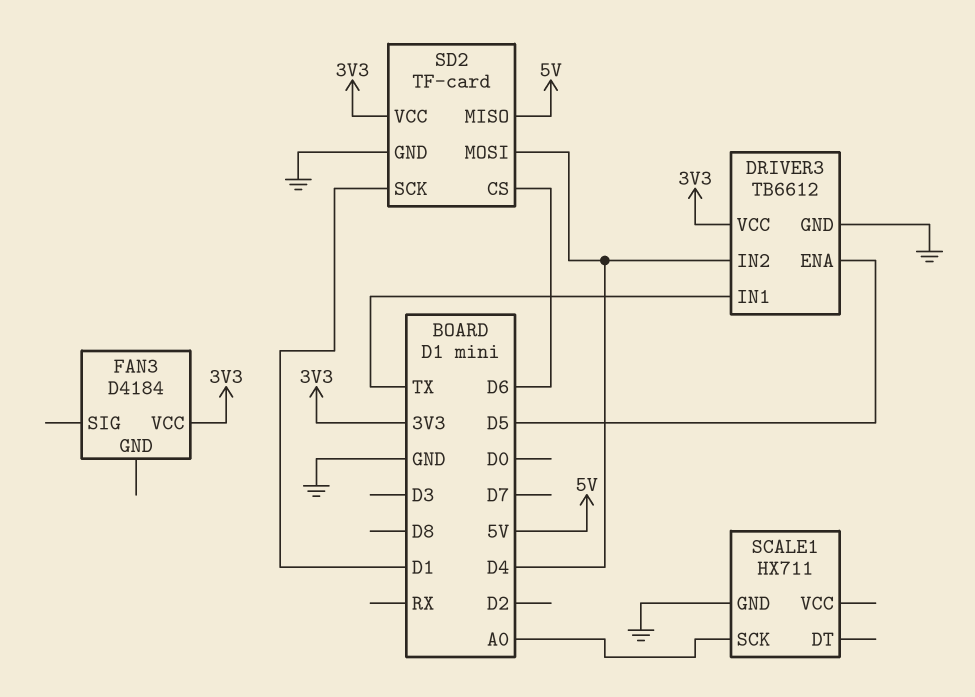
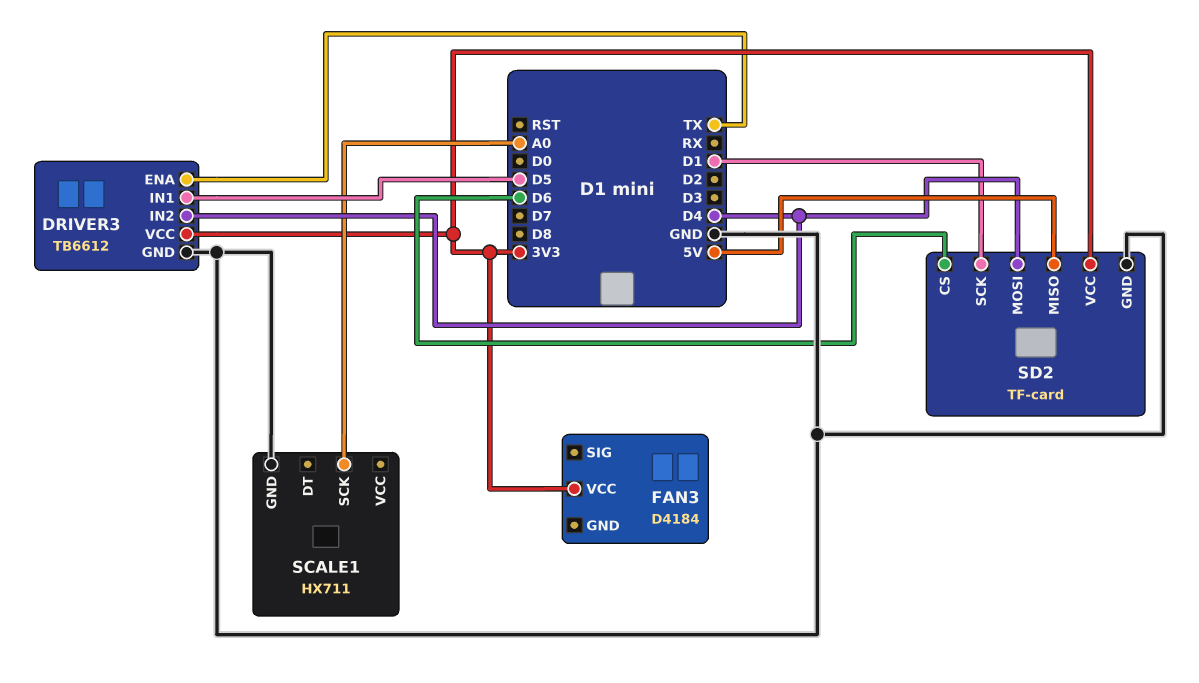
DRIVER3 pin ENA: D5 -> TX
DRIVER3 pin IN1: TX -> D5

